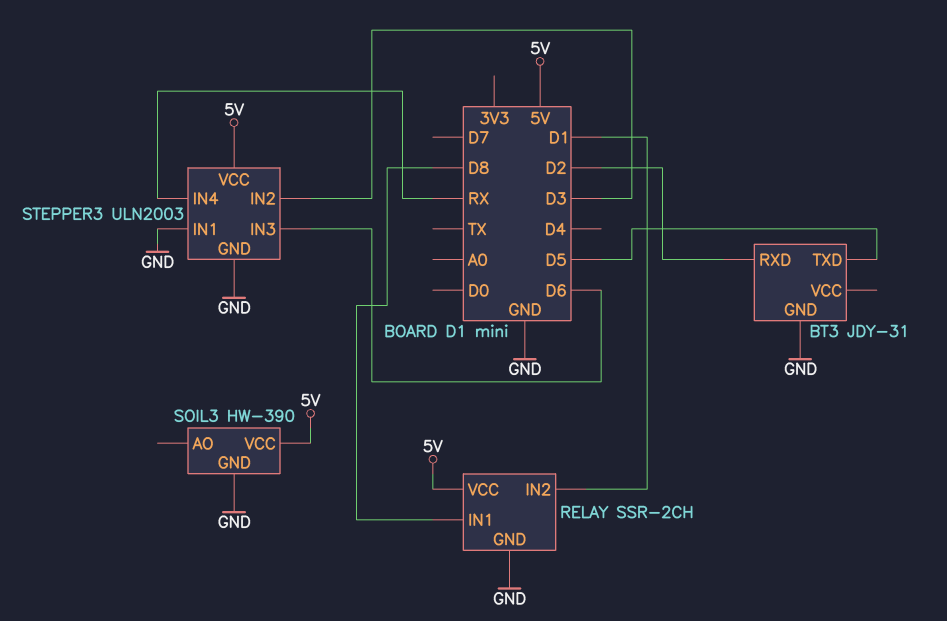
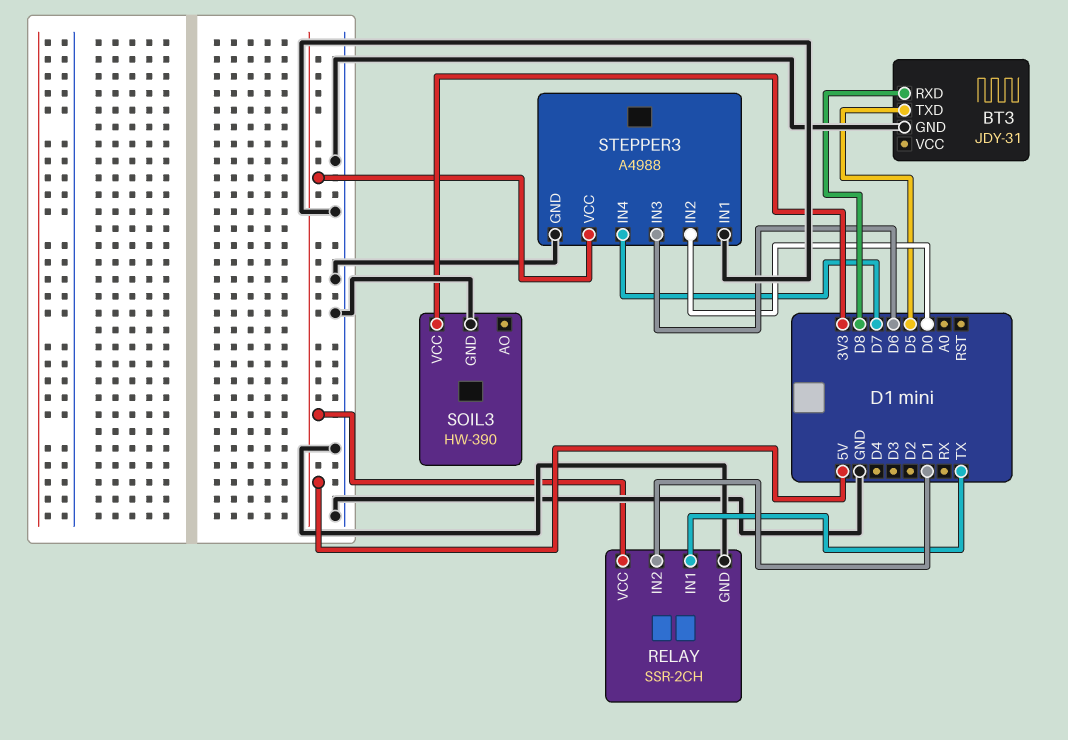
BT3 pin RXD: D2 -> D8
RELAY pin IN1: D8 -> TX
SOIL3 pin VCC: 5V -> 3V3
STEPPER3: ULN2003 -> A4988
STEPPER3 pin IN2: D3 -> D0
STEPPER3 pin IN4: RX -> D7

